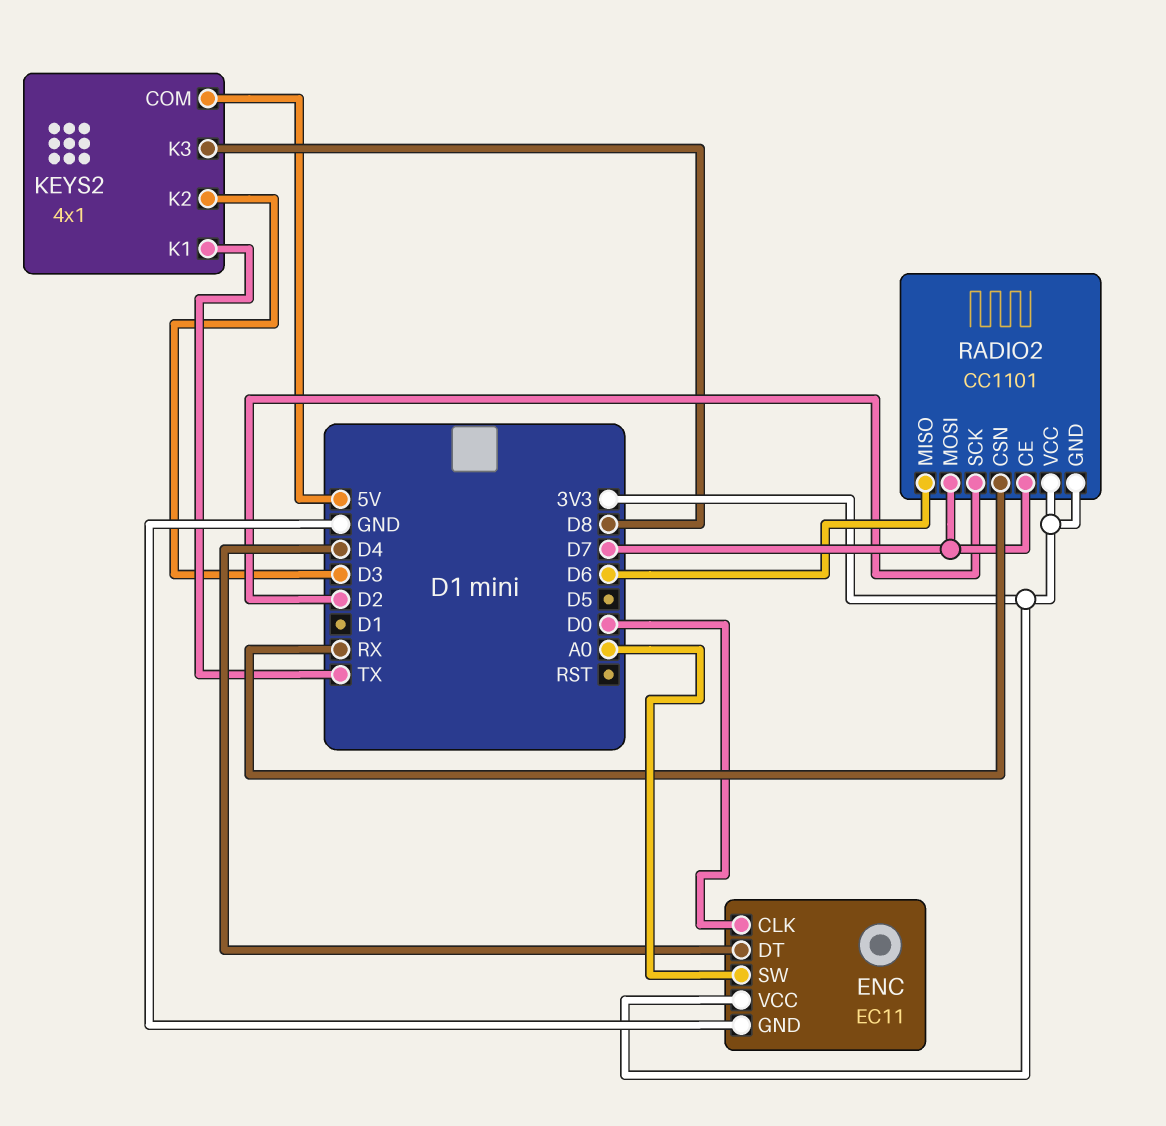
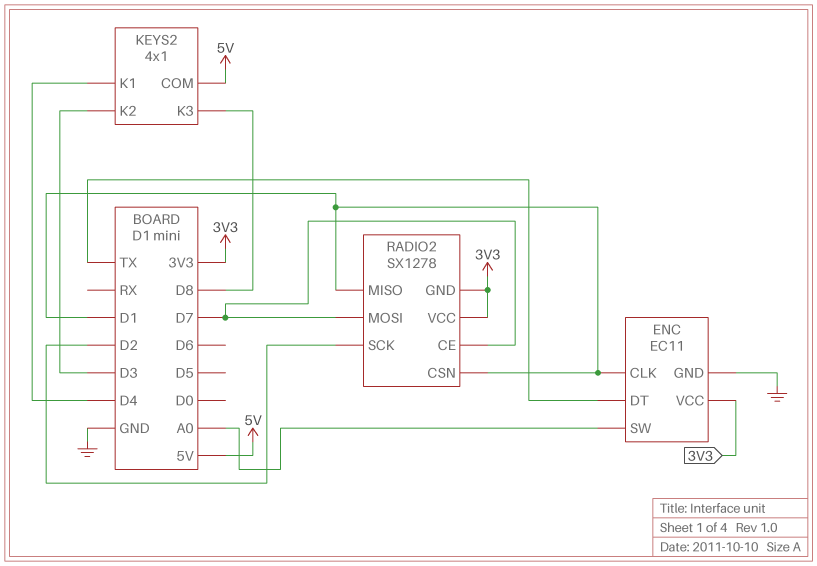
ENC pin CLK: D0 -> D1
ENC pin DT: D4 -> TX
KEYS2 pin K1: TX -> D4
RADIO2: CC1101 -> SX1278
RADIO2 pin CSN: RX -> D1
RADIO2 pin MISO: D6 -> D1

